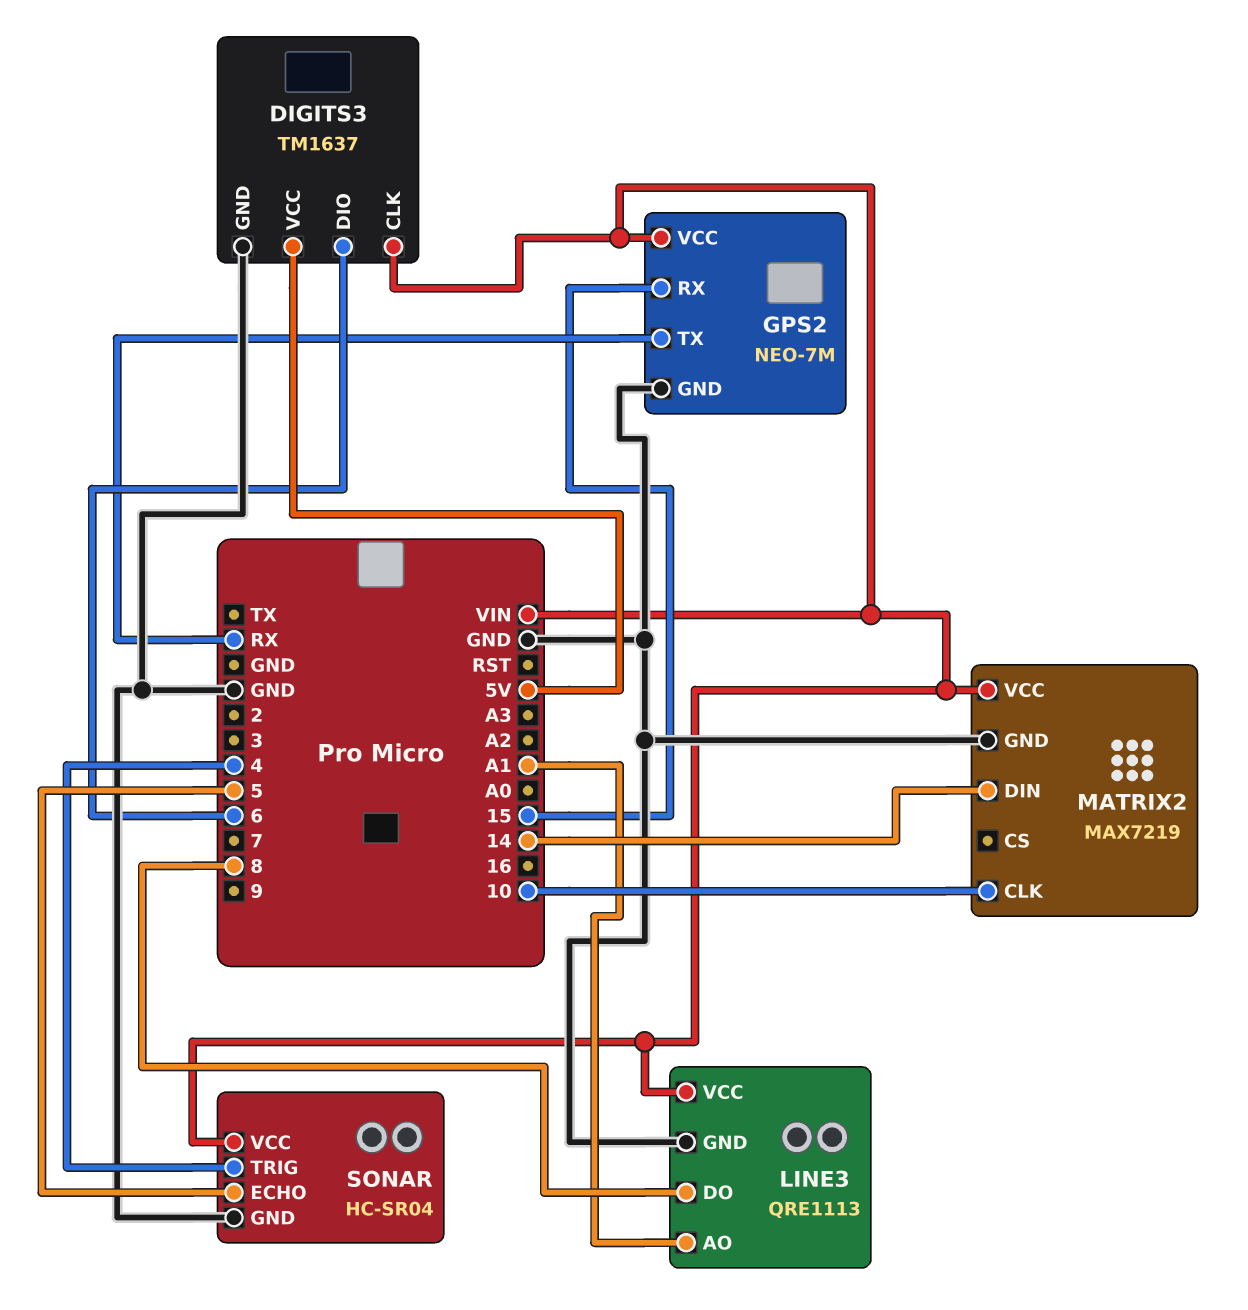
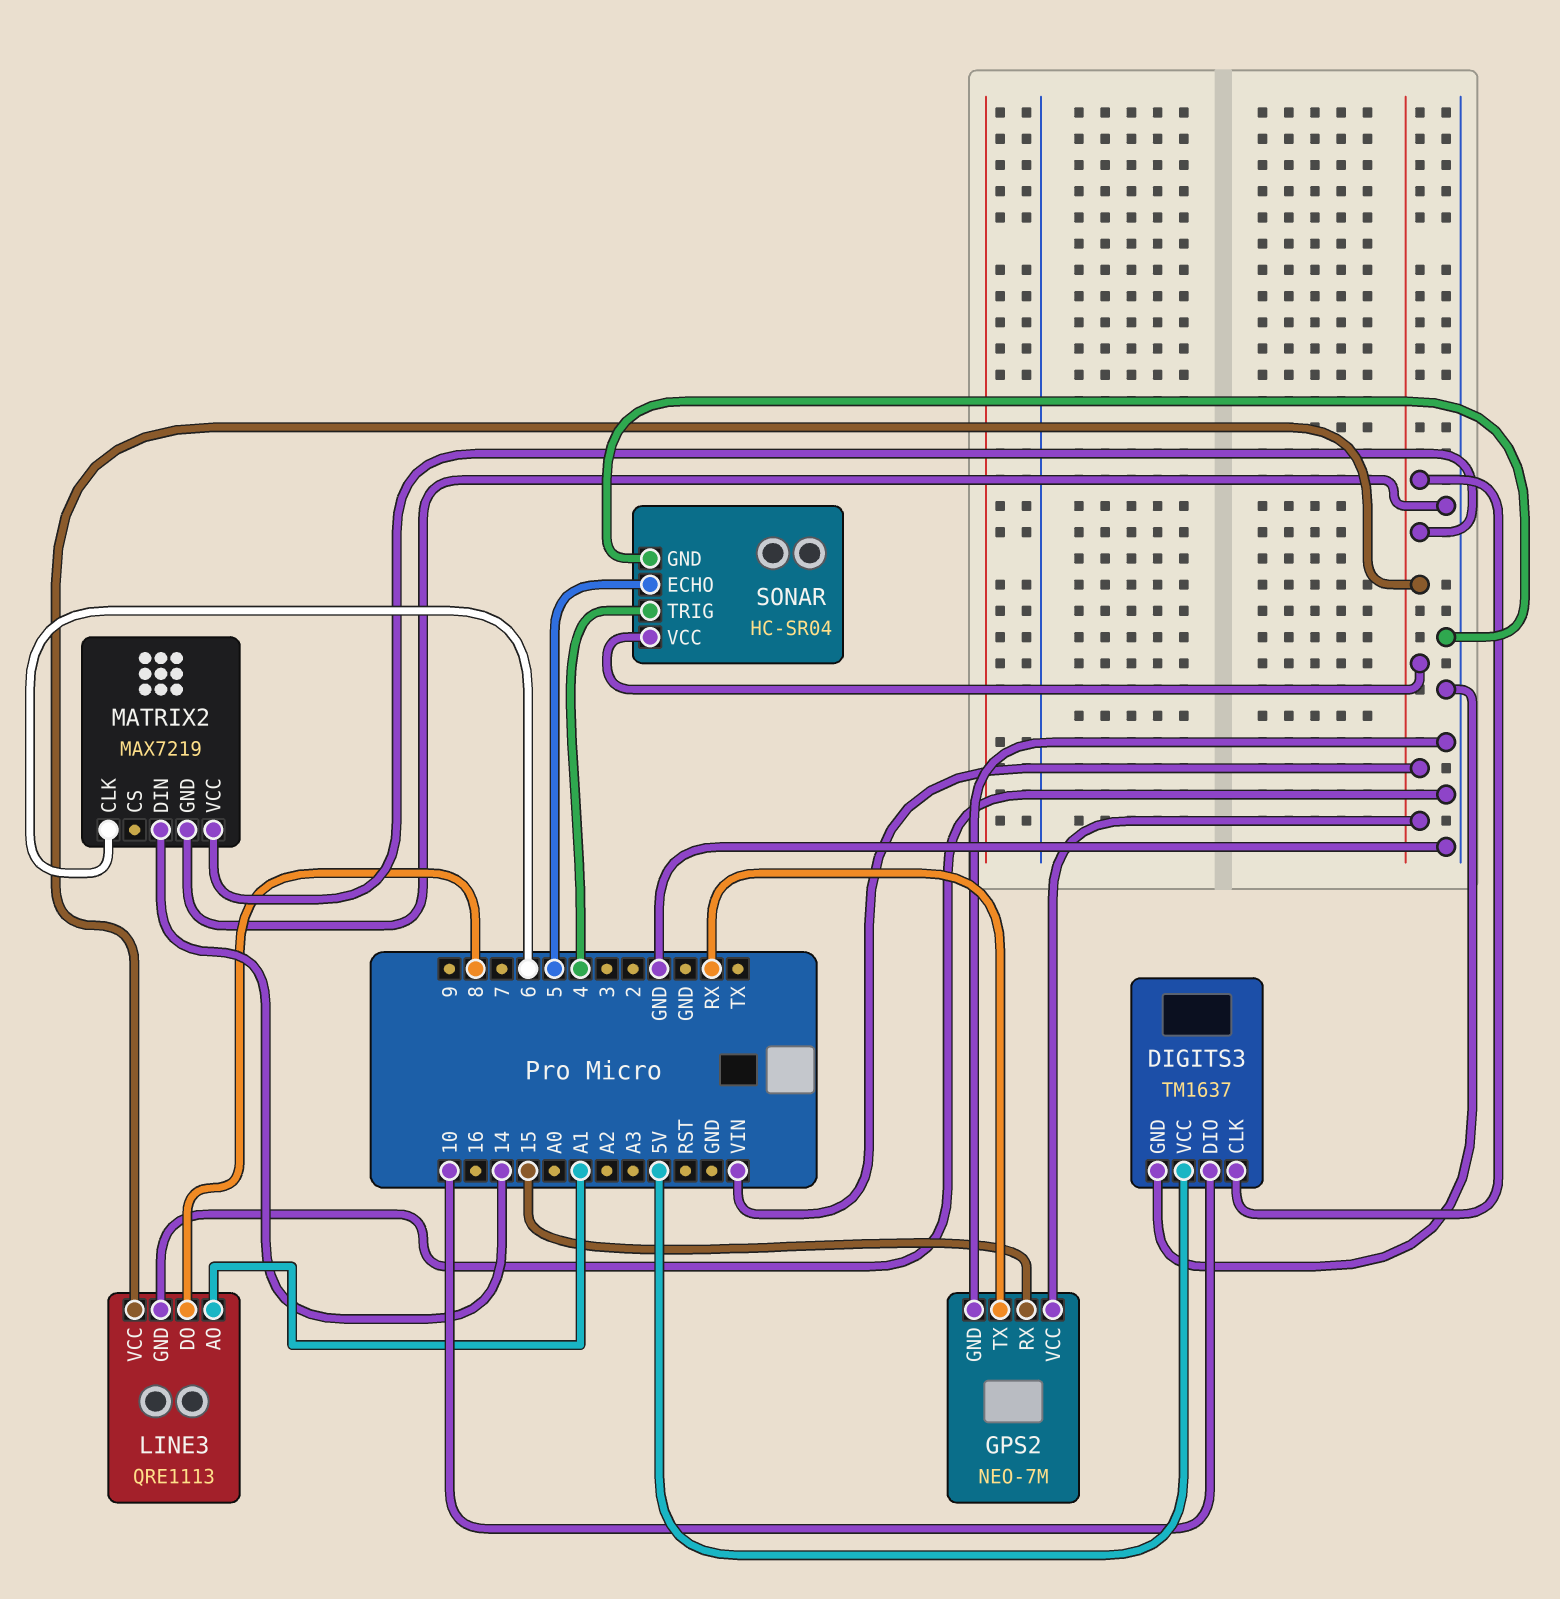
DIGITS3 pin DIO: 6 -> 10
MATRIX2 pin CLK: 10 -> 6

